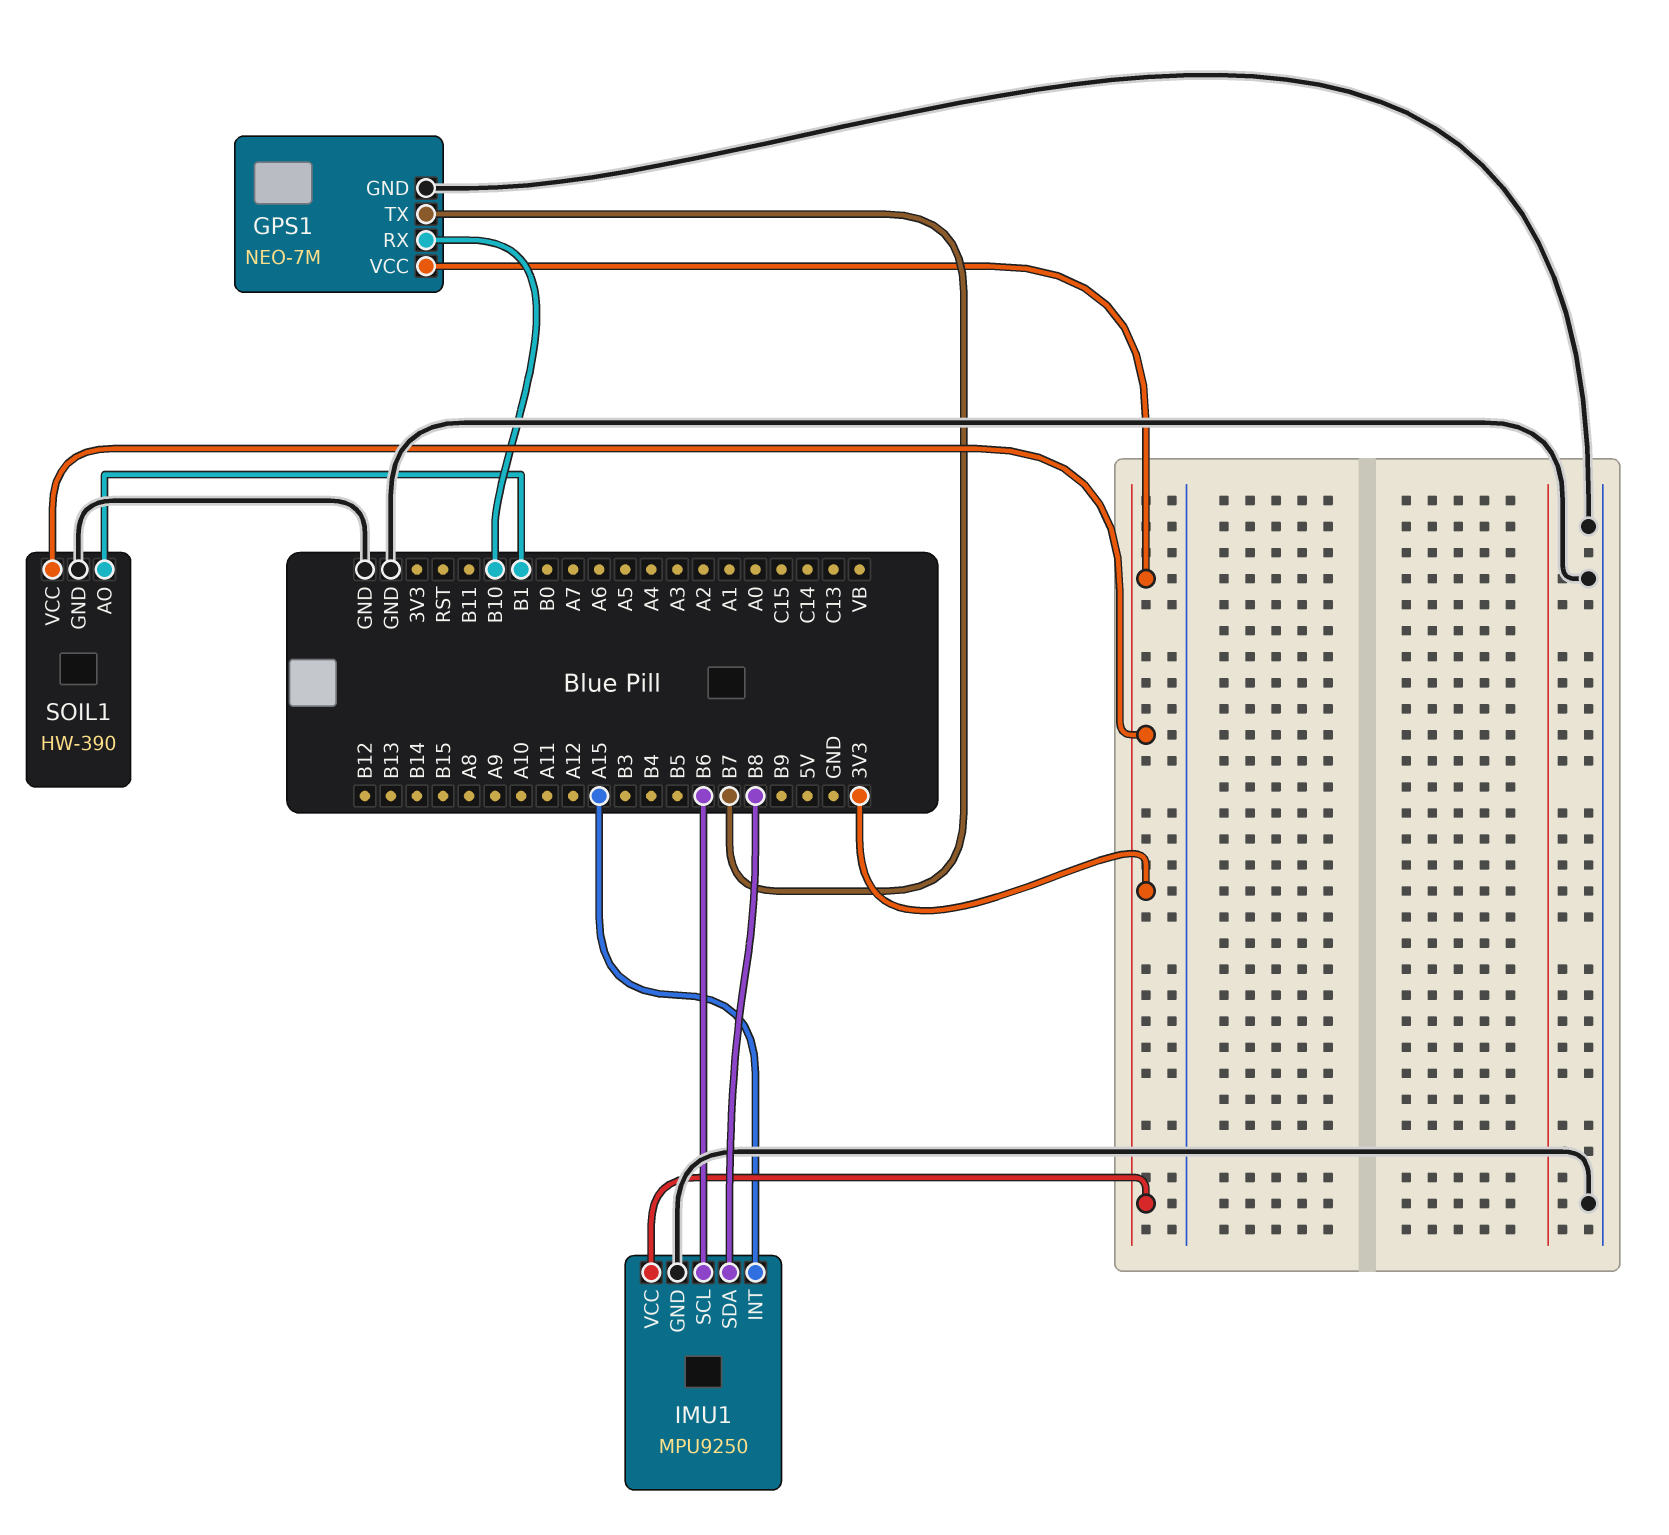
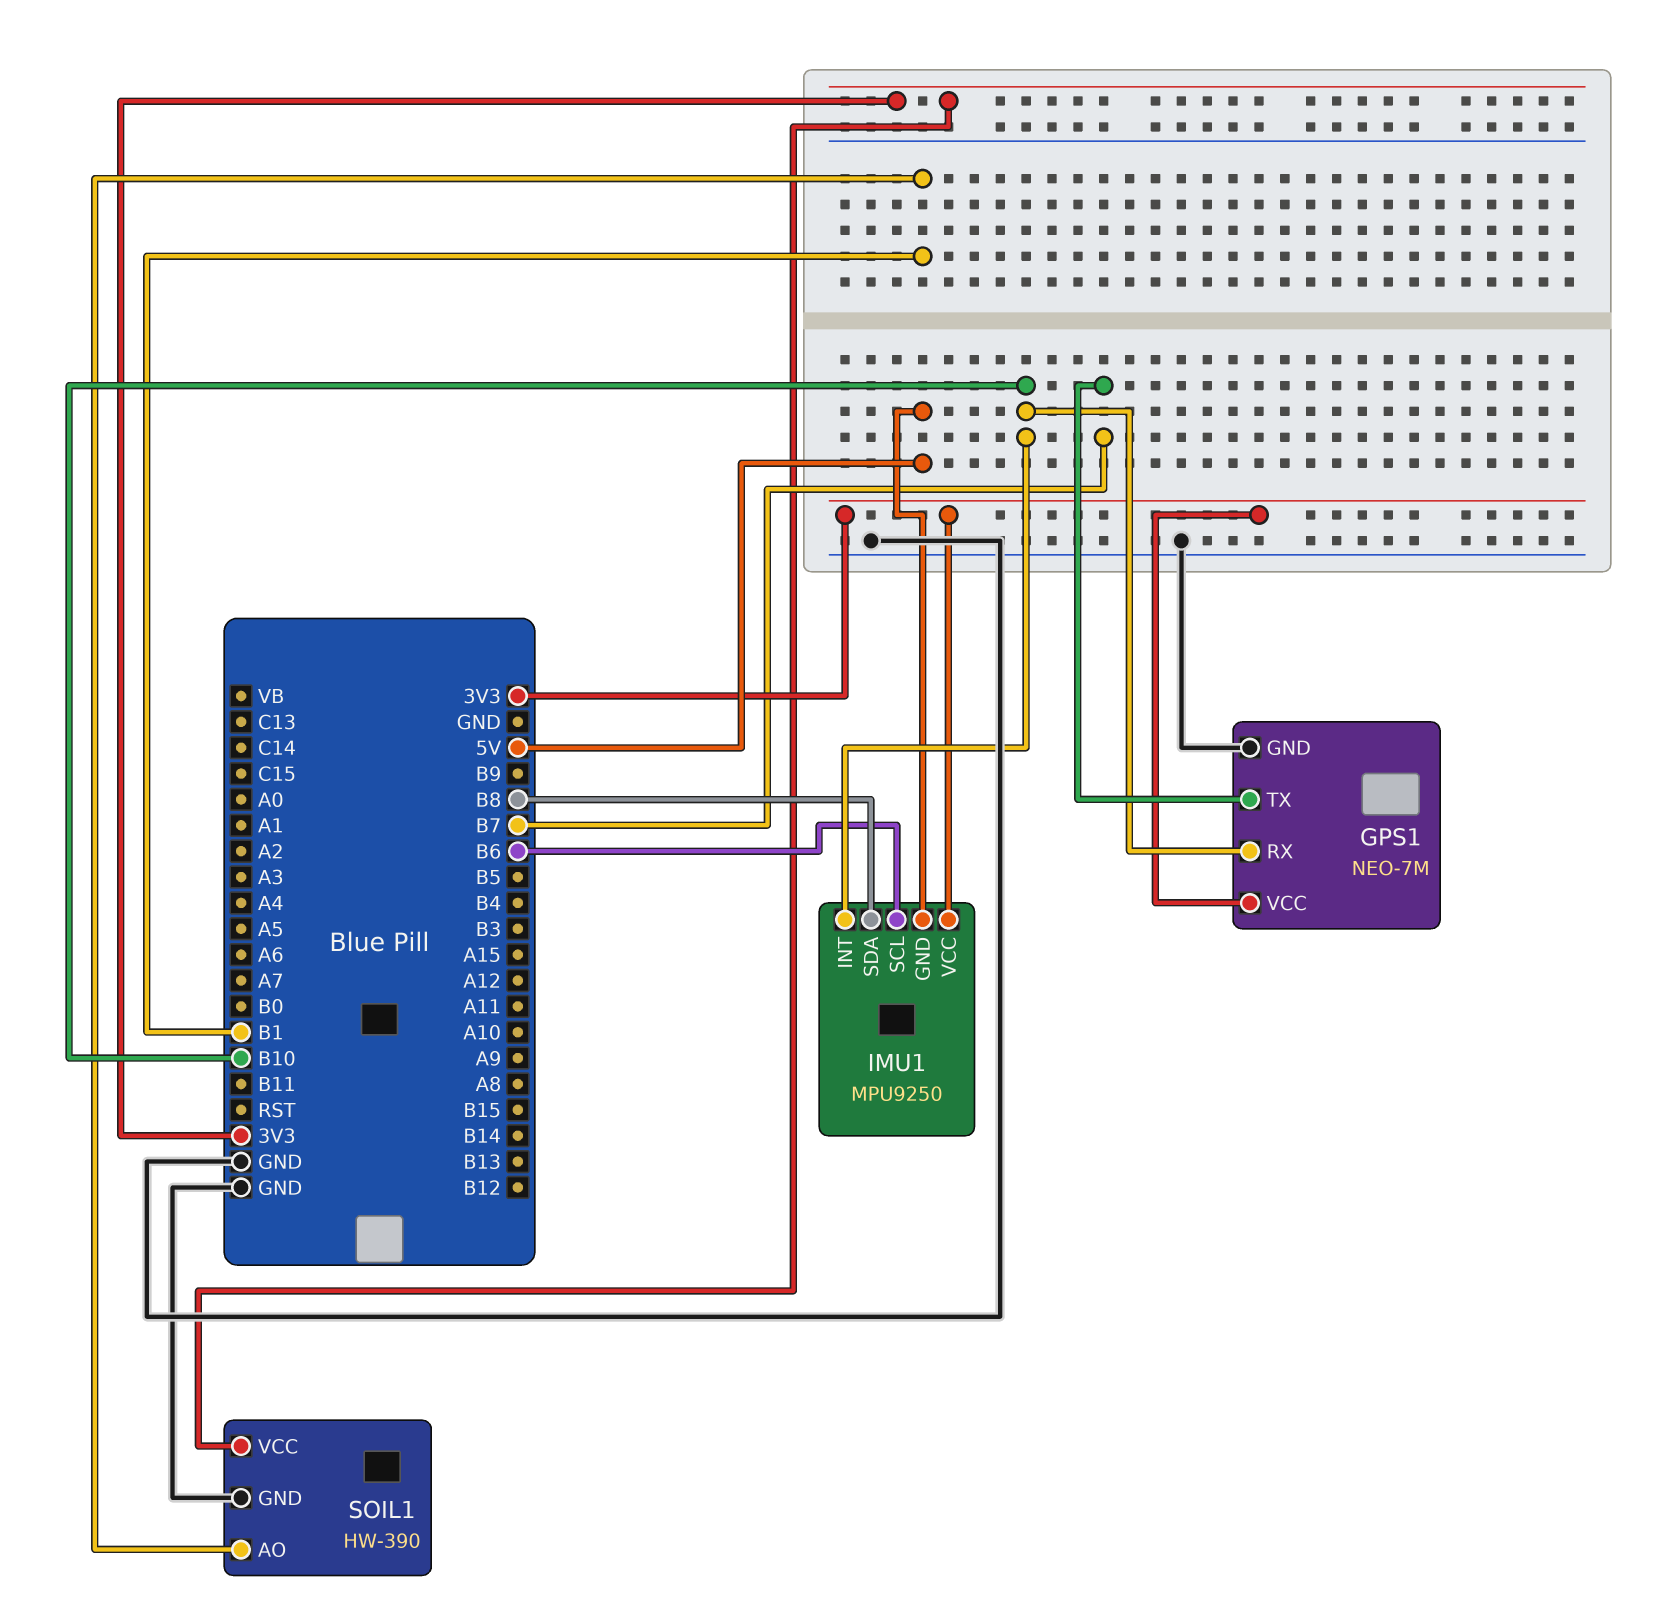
IMU1 pin GND: GND -> 5V
IMU1 pin INT: A15 -> B10

